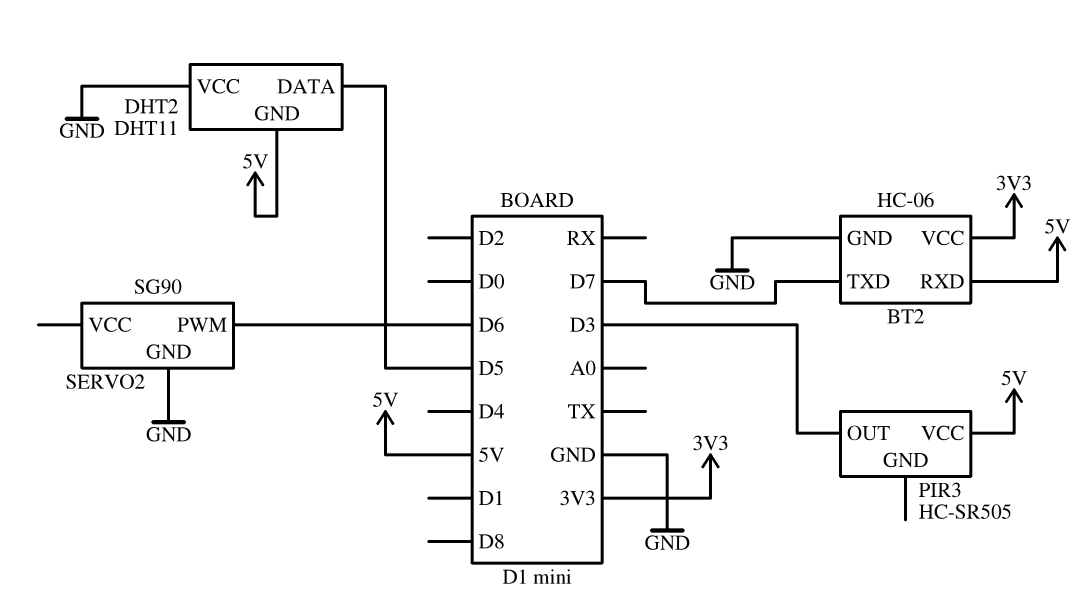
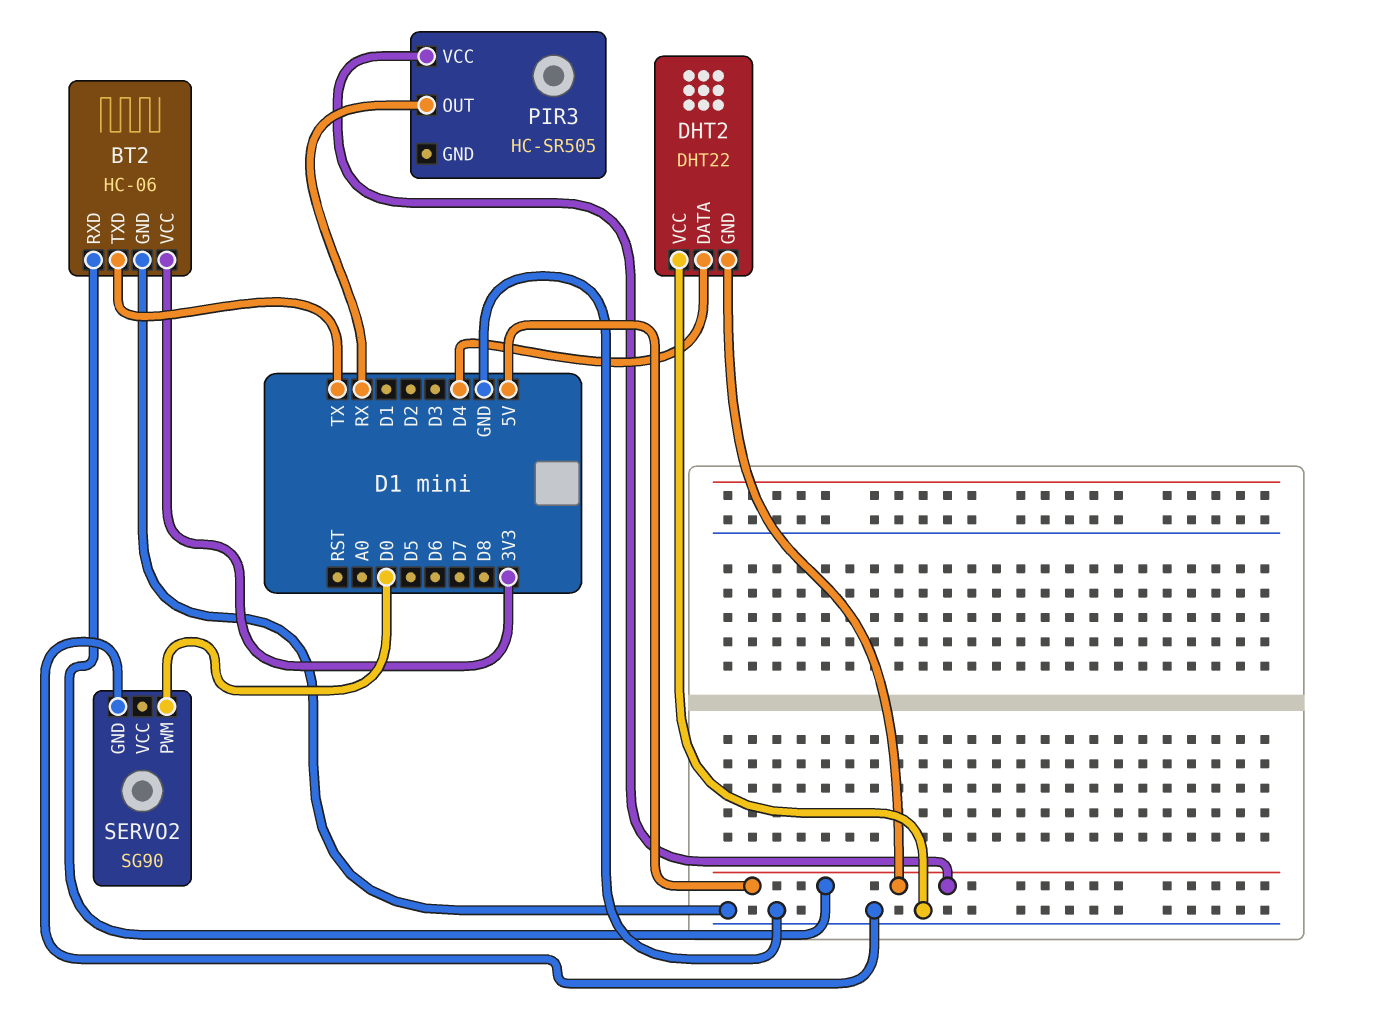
BT2 pin TXD: D7 -> TX
DHT2: DHT11 -> DHT22
DHT2 pin DATA: D5 -> D4
PIR3 pin OUT: D3 -> RX
SERVO2 pin PWM: D6 -> D0

